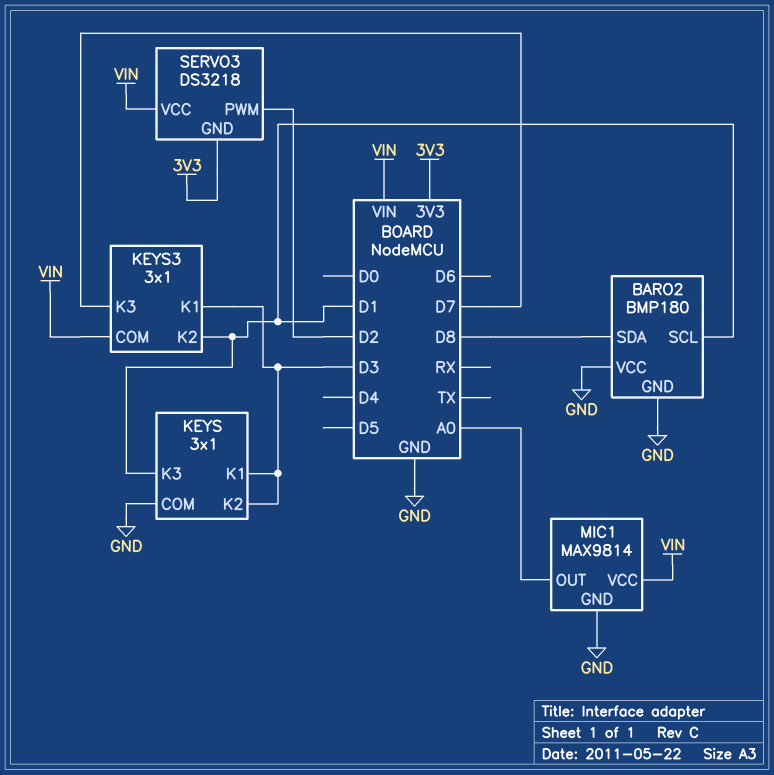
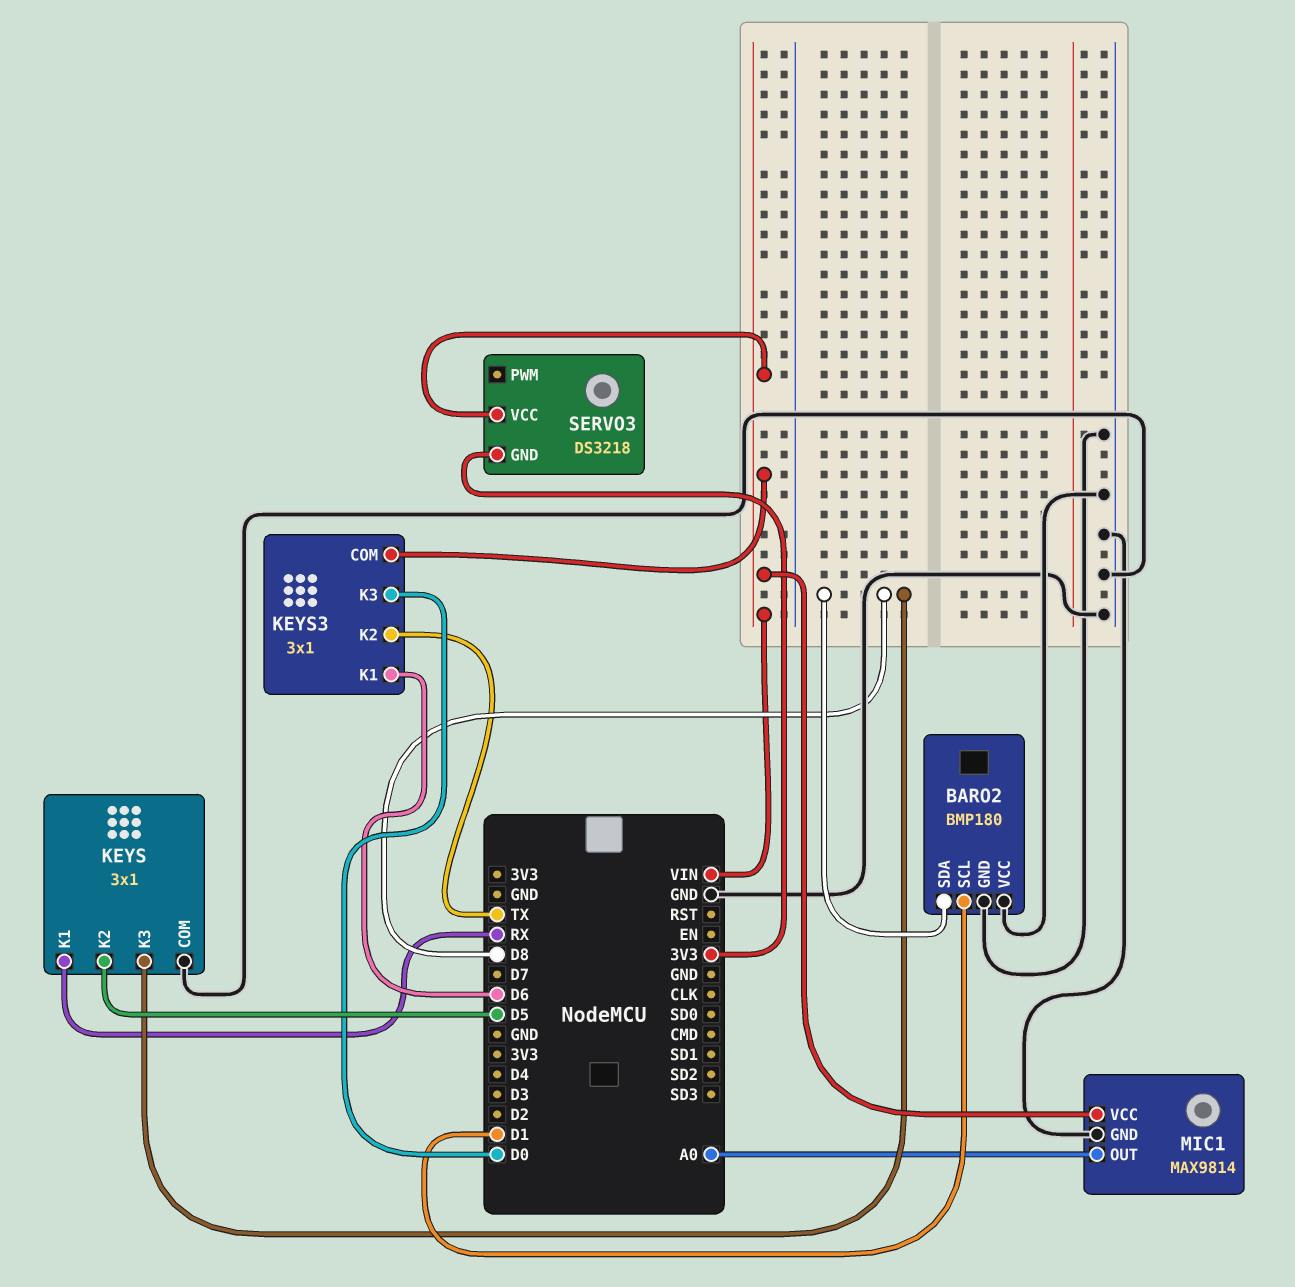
KEYS pin K1: D3 -> RX
KEYS pin K2: D3 -> D5
KEYS pin K3: D1 -> D8
KEYS3 pin K1: D3 -> D6
KEYS3 pin K2: D1 -> TX
KEYS3 pin K3: D7 -> D0
SERVO3 pin PWM: D2 -> none

